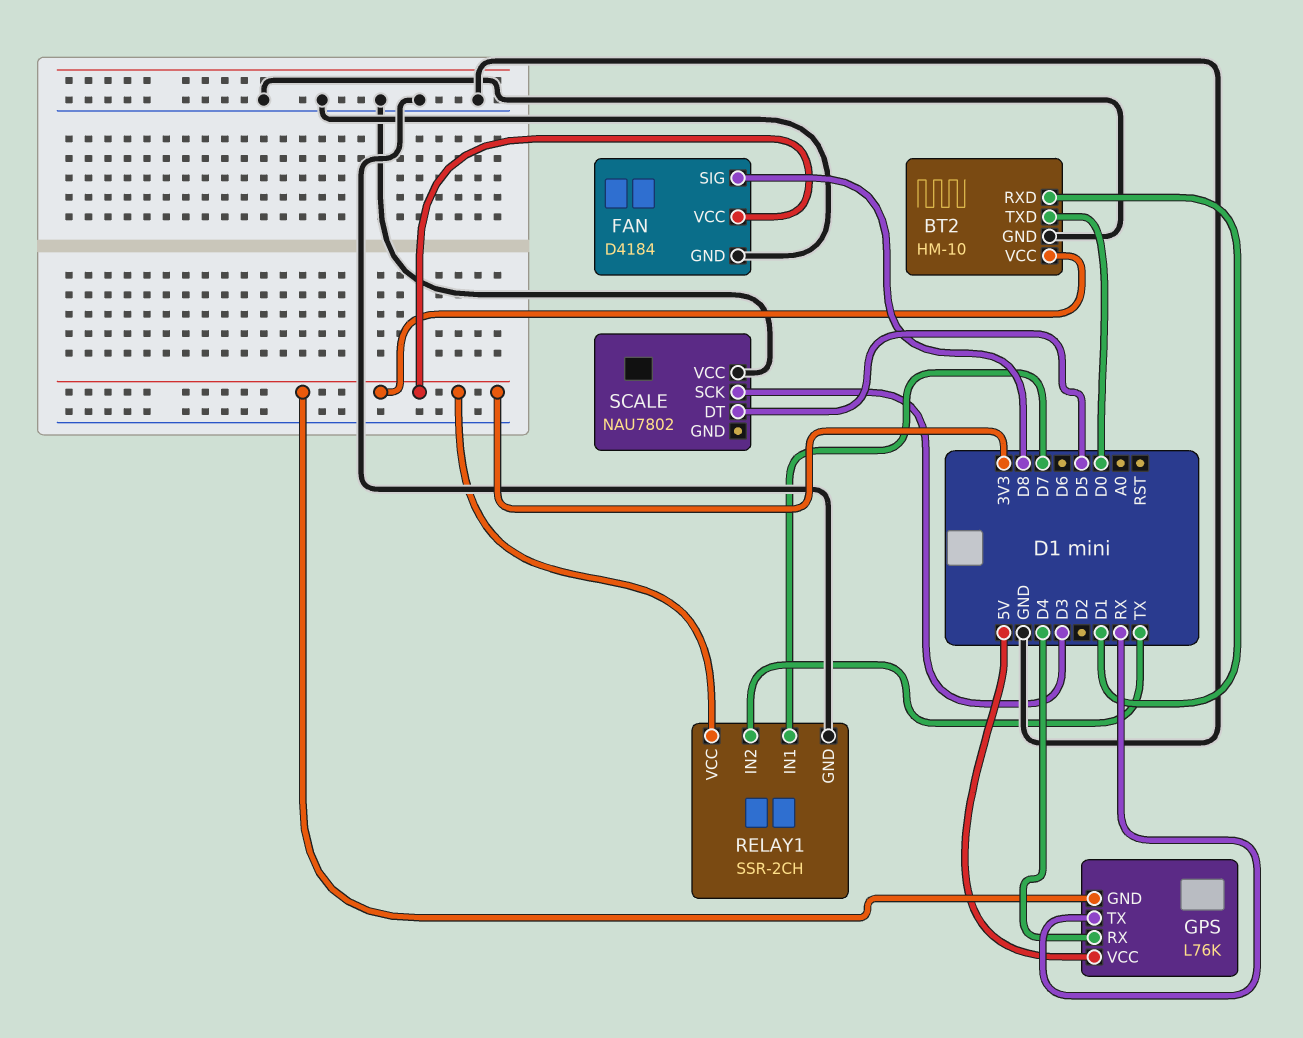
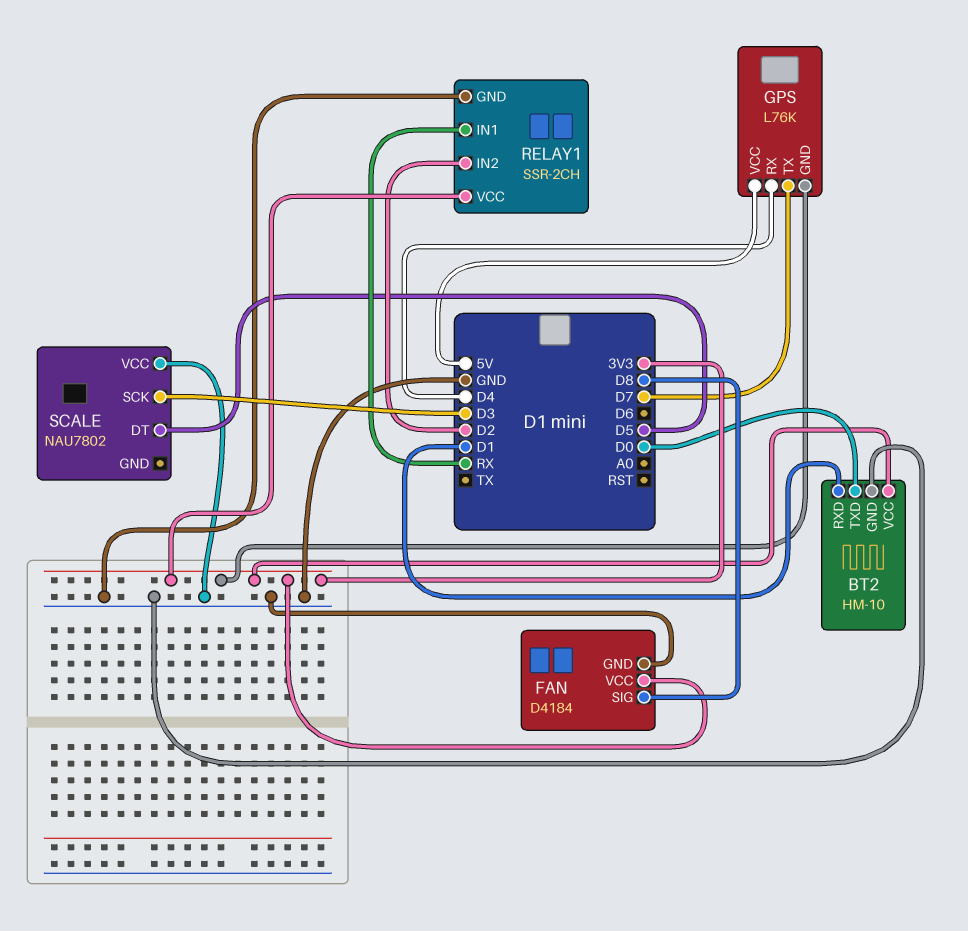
GPS pin TX: RX -> D7
RELAY1 pin IN1: D7 -> RX
RELAY1 pin IN2: TX -> D2

